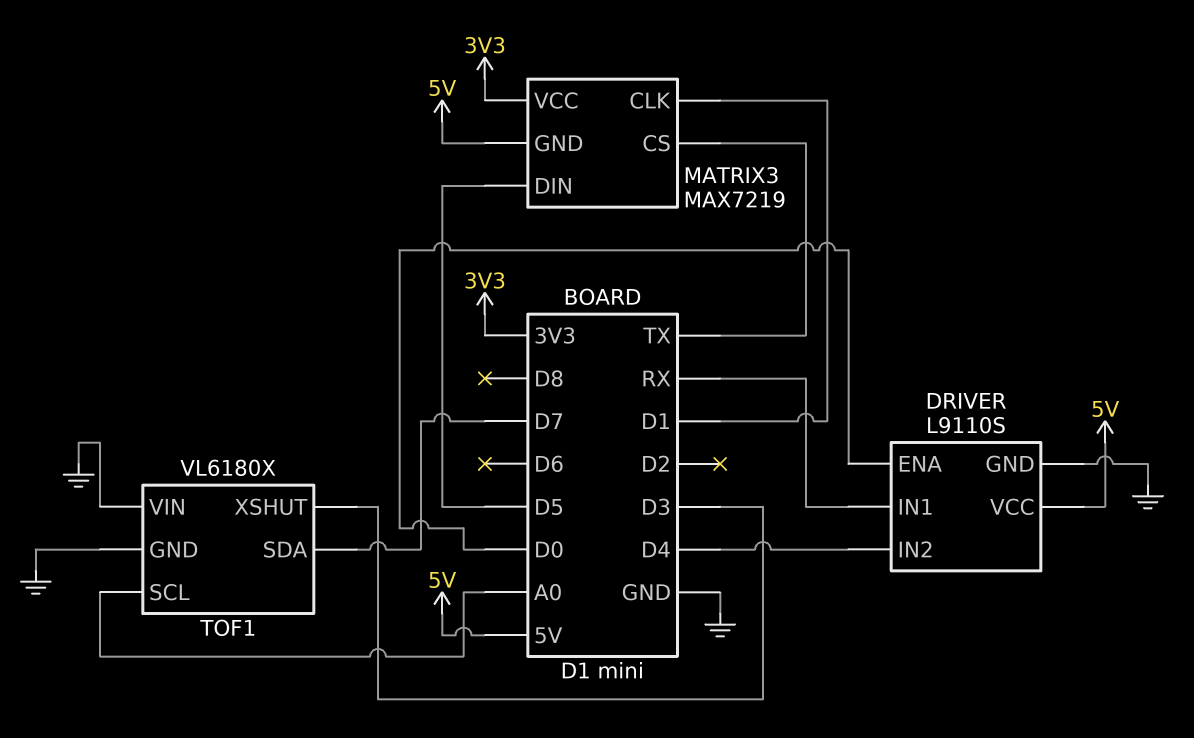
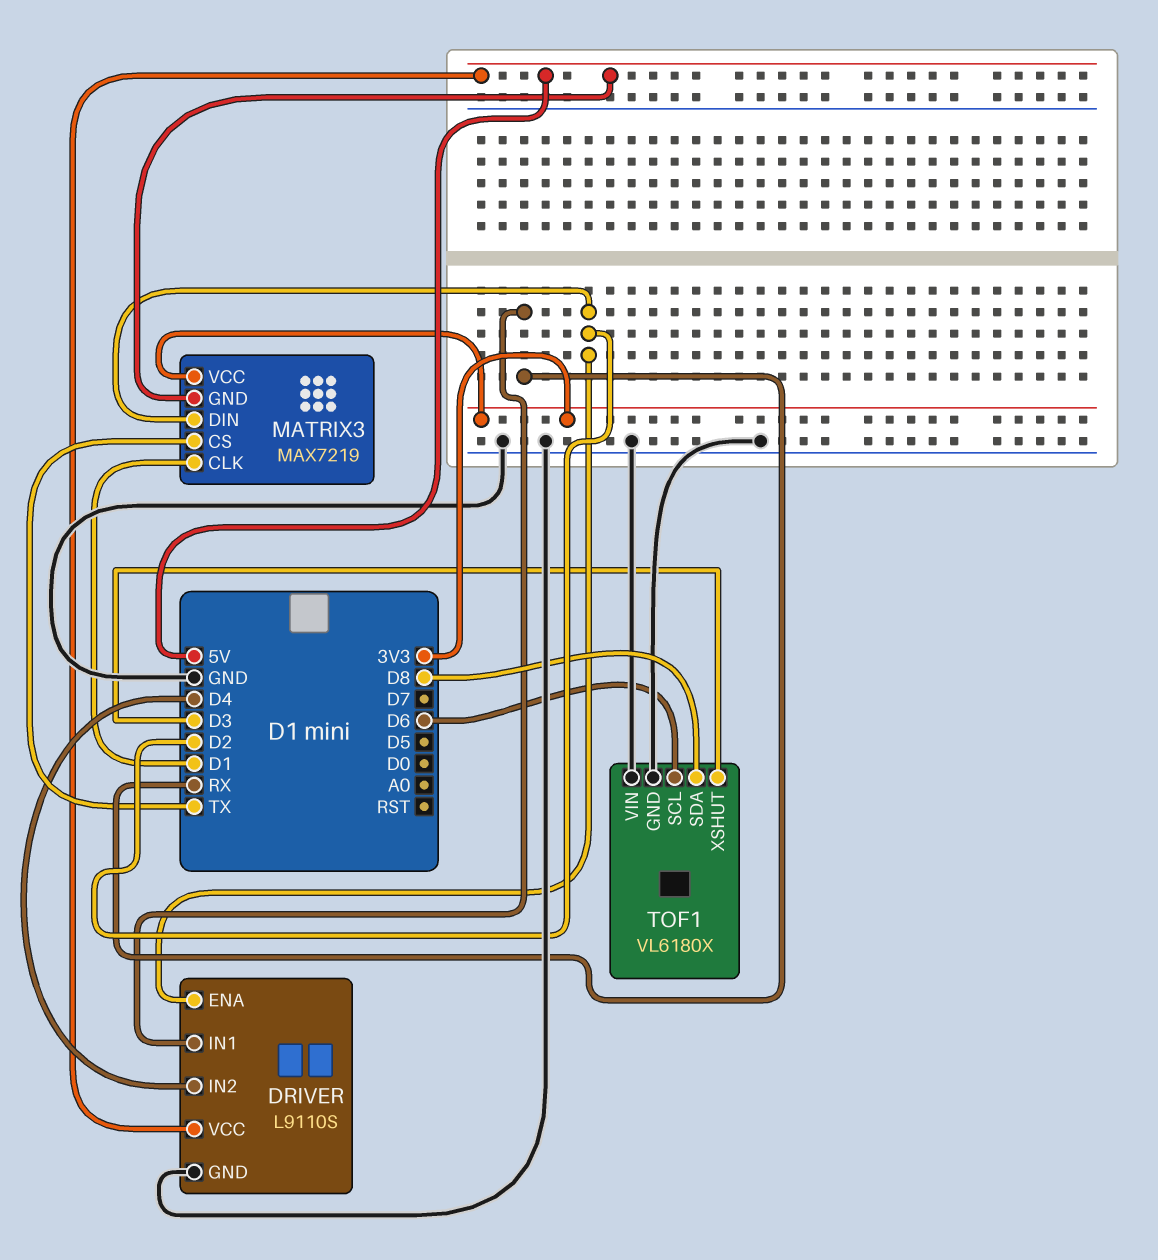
DRIVER pin ENA: D0 -> D2
MATRIX3 pin DIN: D5 -> D2
TOF1 pin SCL: A0 -> D6
TOF1 pin SDA: D7 -> D8

